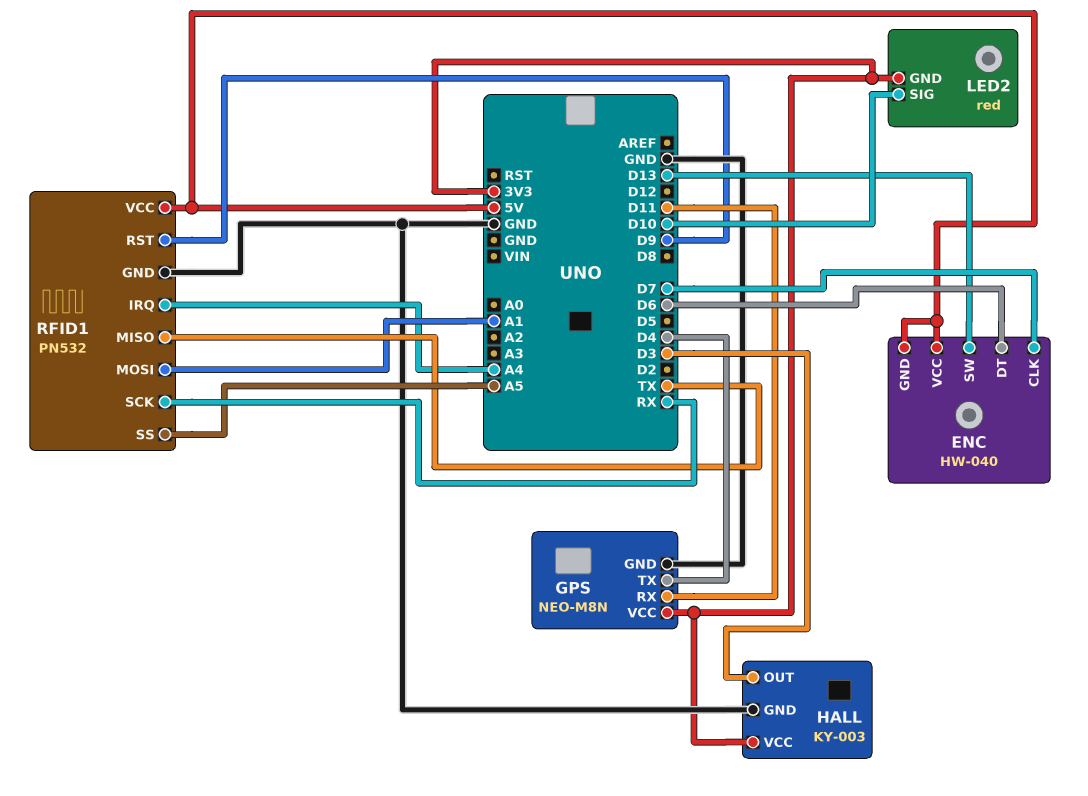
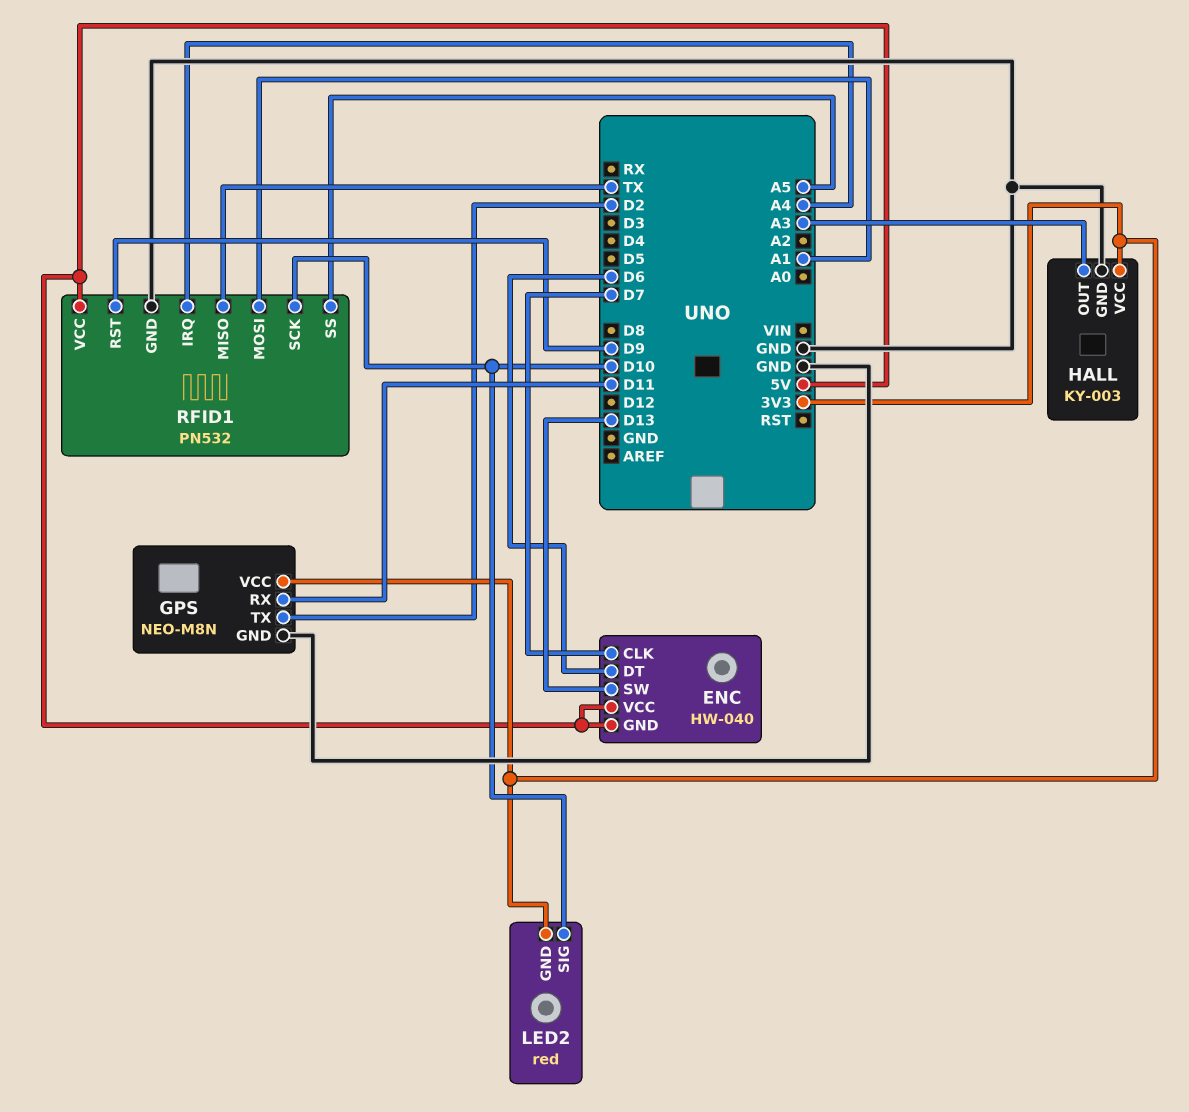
GPS pin TX: D4 -> D2
HALL pin OUT: D3 -> A3
RFID1 pin SCK: RX -> D10

